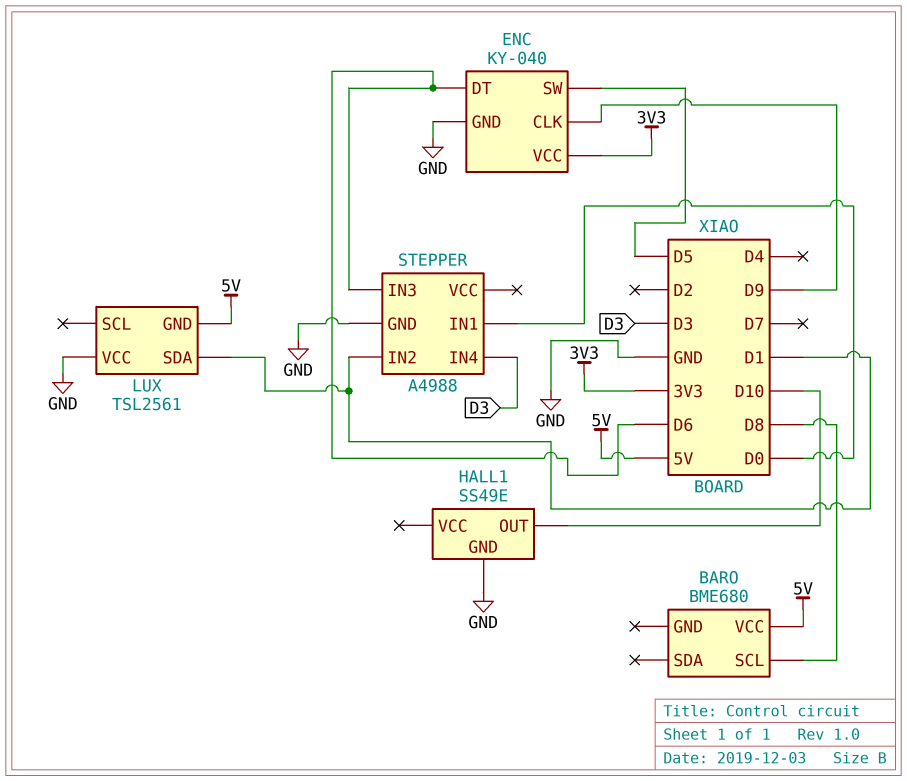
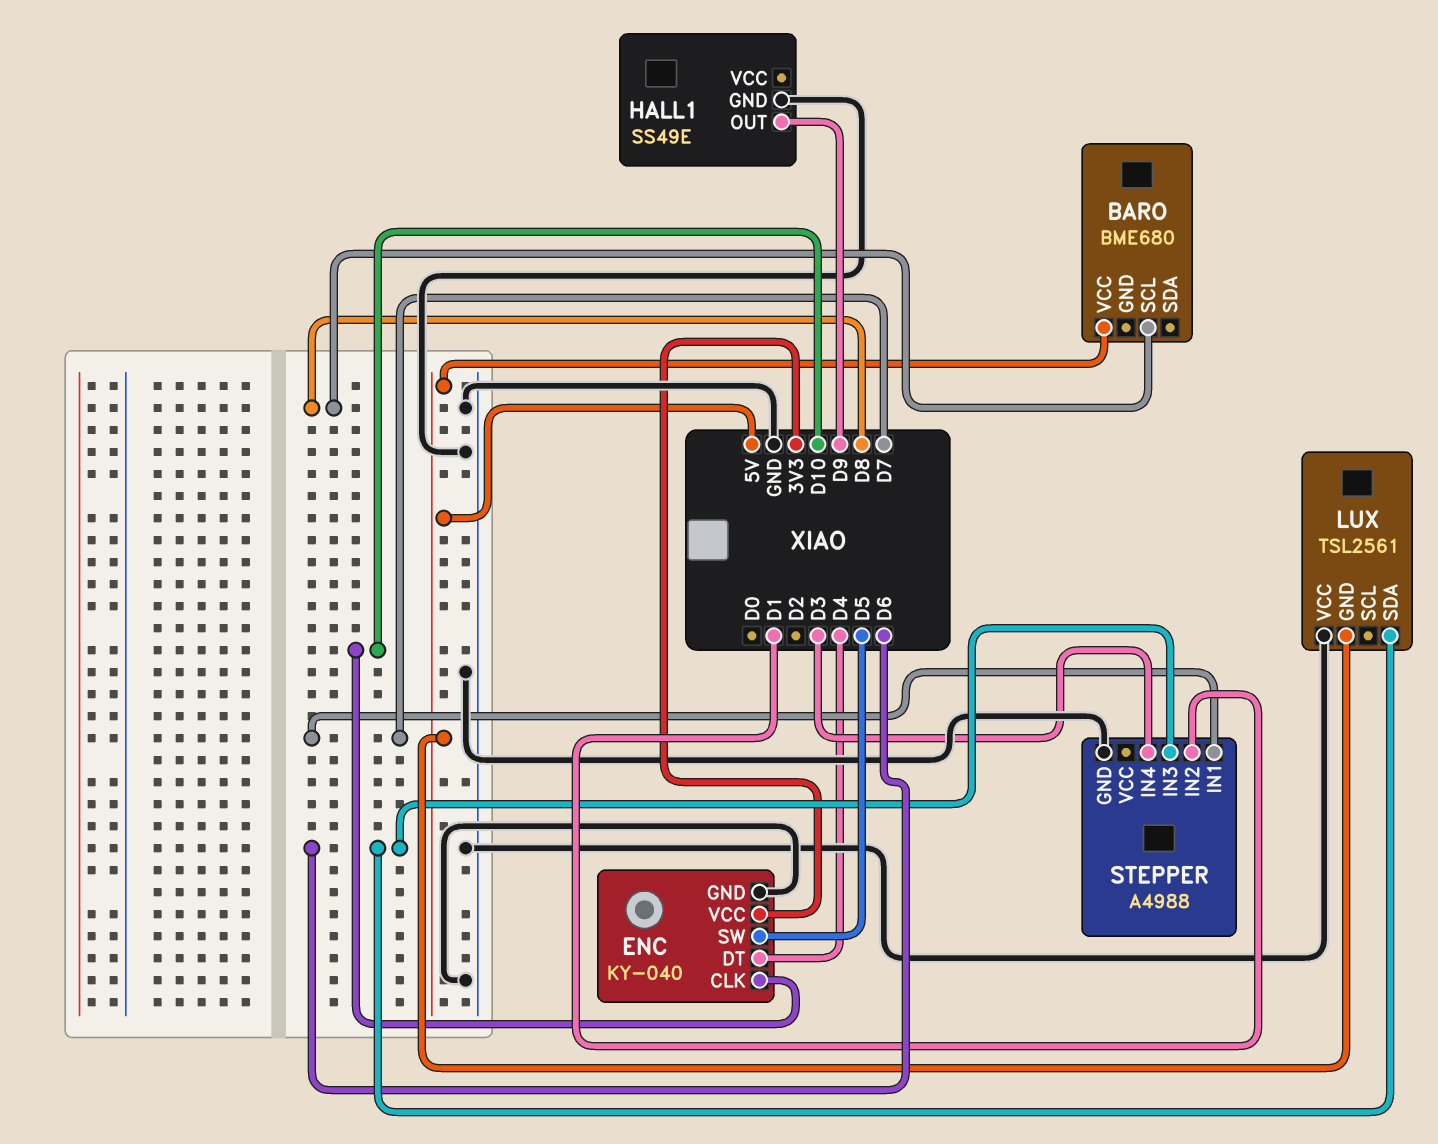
ENC pin CLK: D9 -> D10
ENC pin DT: D6 -> D4
HALL1 pin OUT: D10 -> D9
LUX pin SDA: D1 -> D6
STEPPER pin IN1: D0 -> D7

